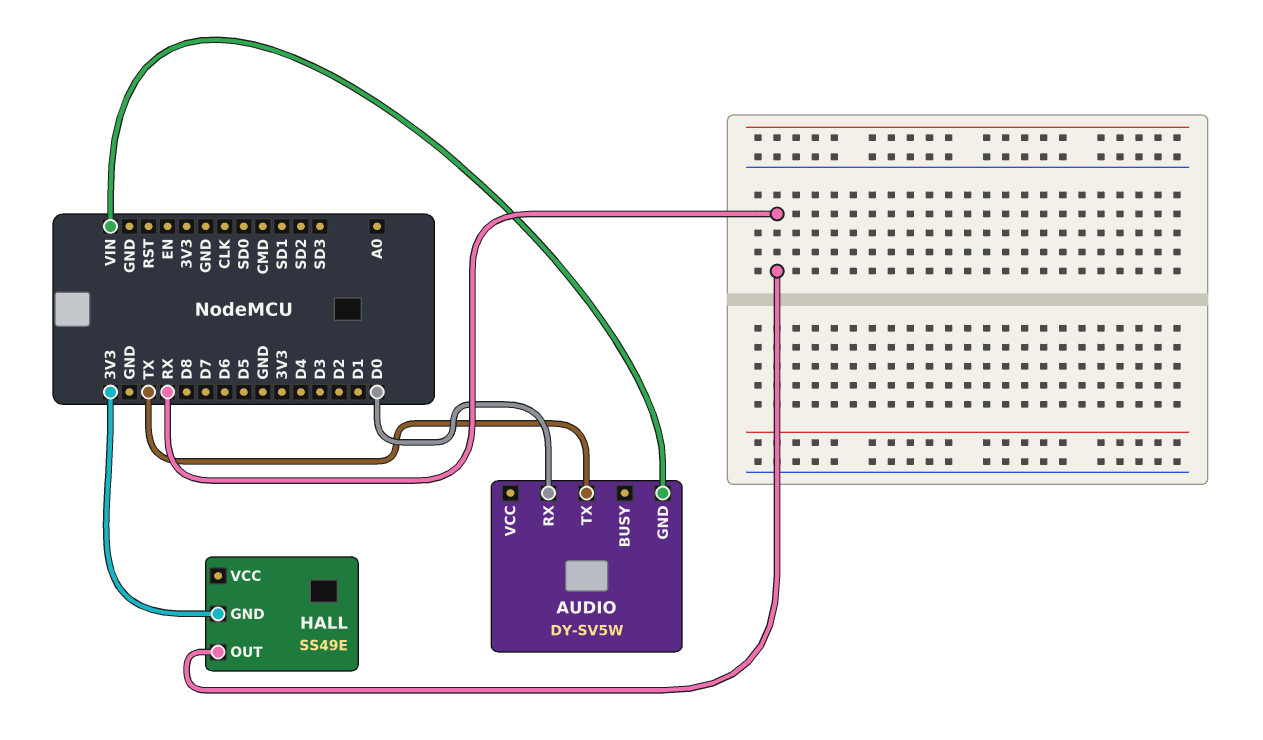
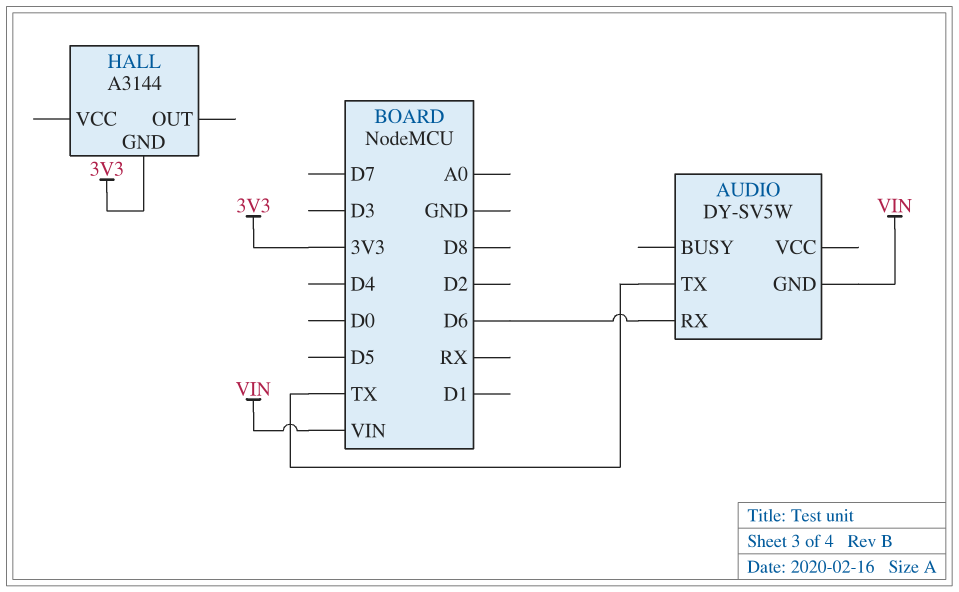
AUDIO pin RX: D0 -> D6
HALL: SS49E -> A3144
HALL pin OUT: RX -> none

